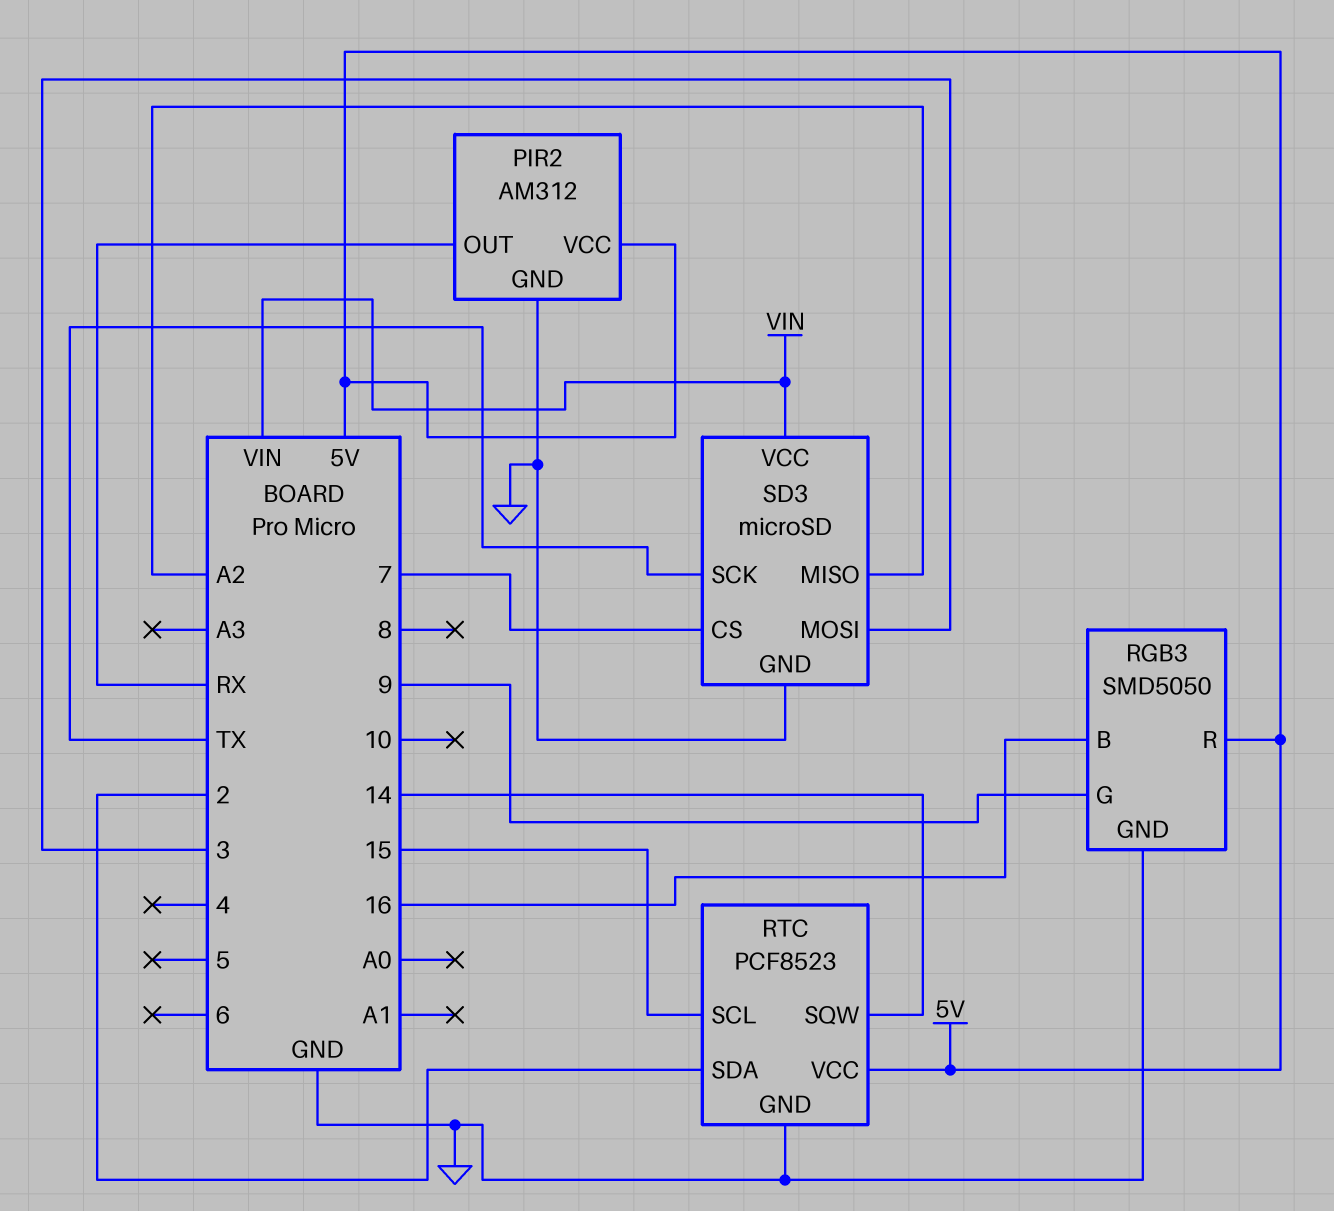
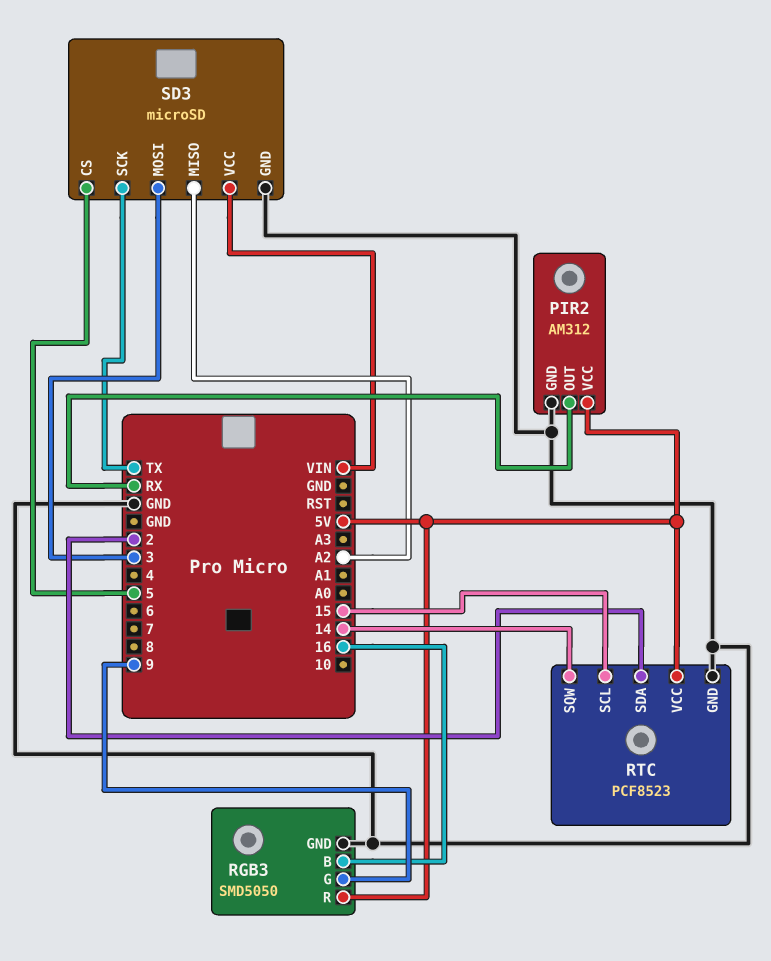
SD3 pin CS: 7 -> 5

